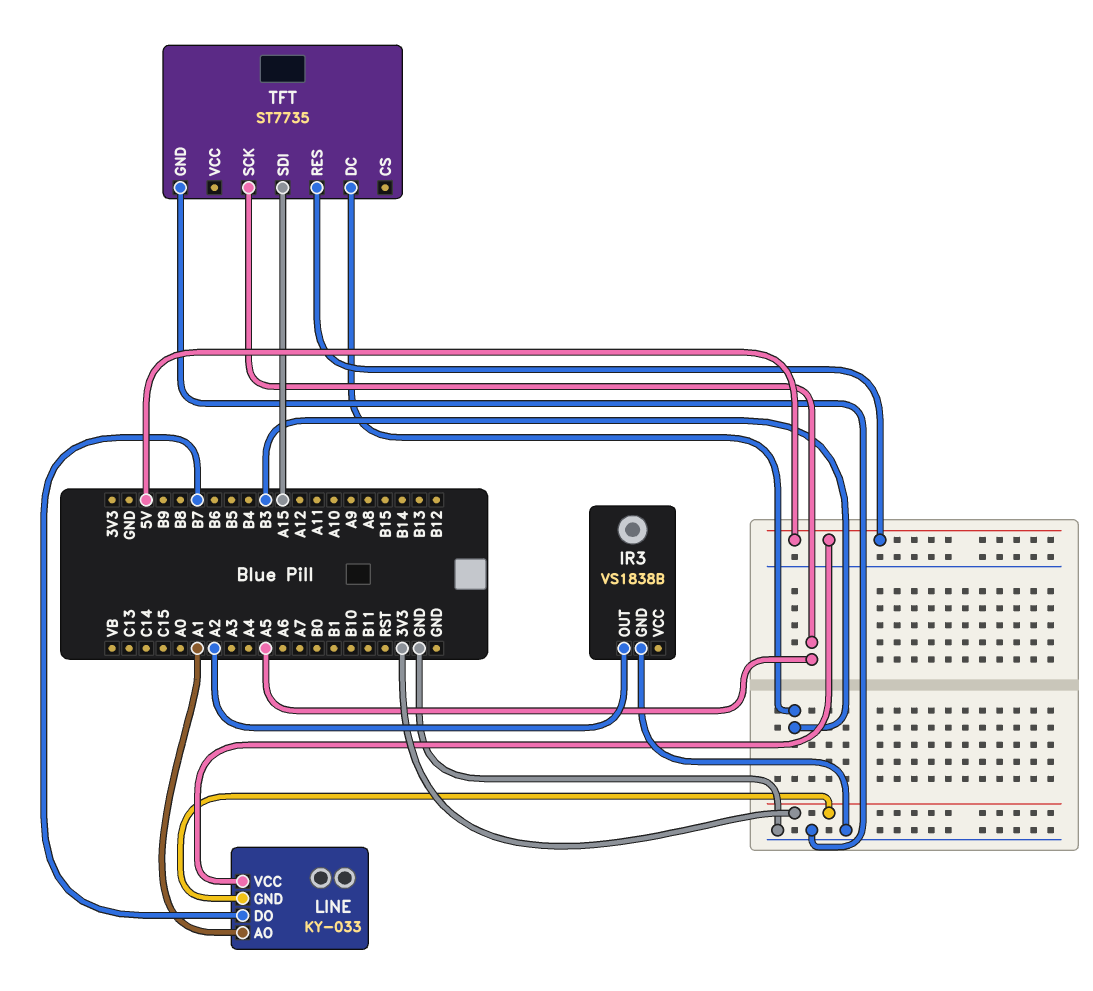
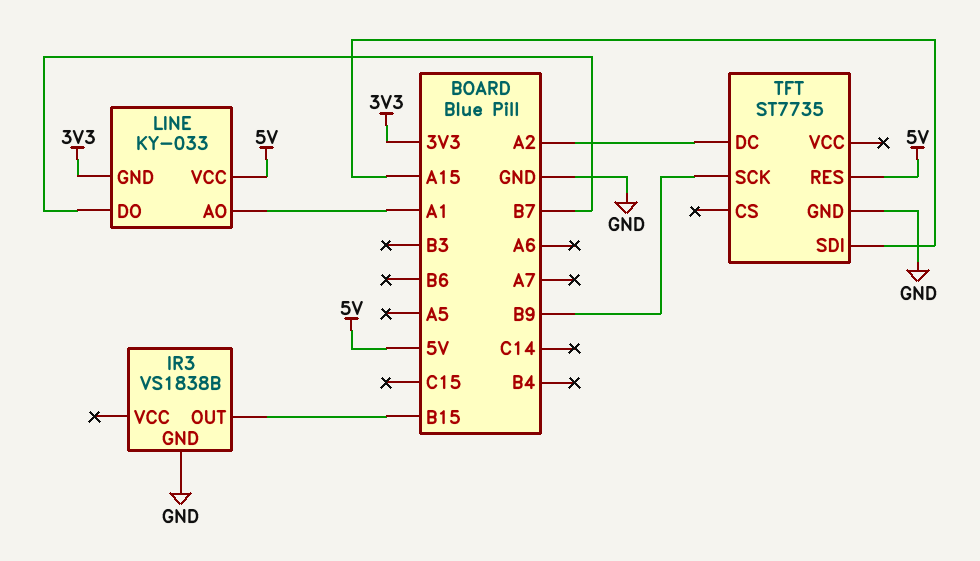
IR3 pin OUT: A2 -> B15
TFT pin DC: B3 -> A2
TFT pin SCK: A5 -> B9

